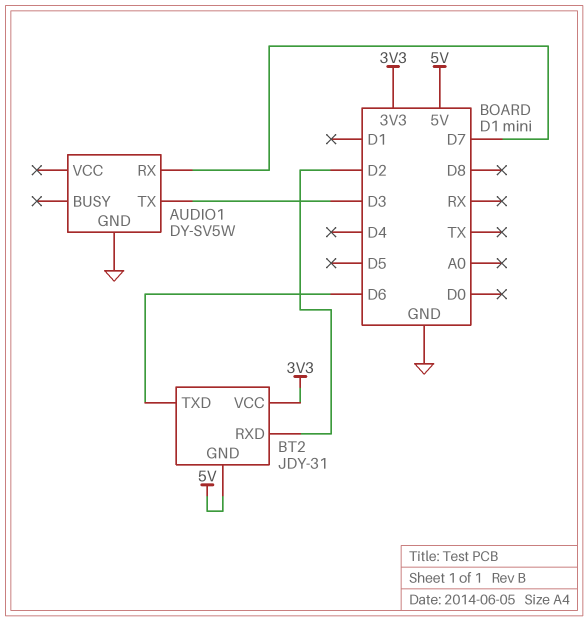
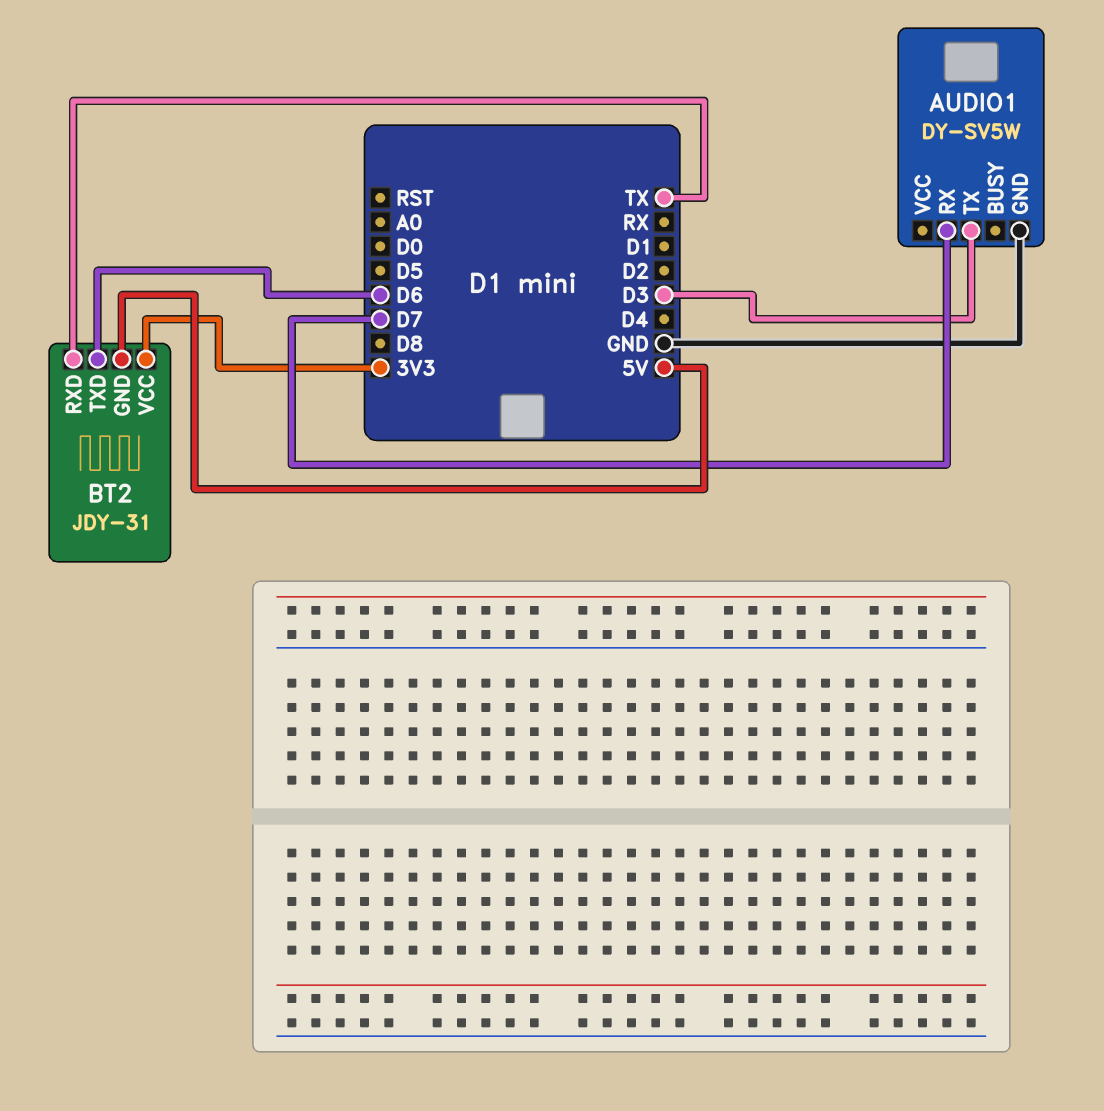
BT2 pin RXD: D2 -> TX

